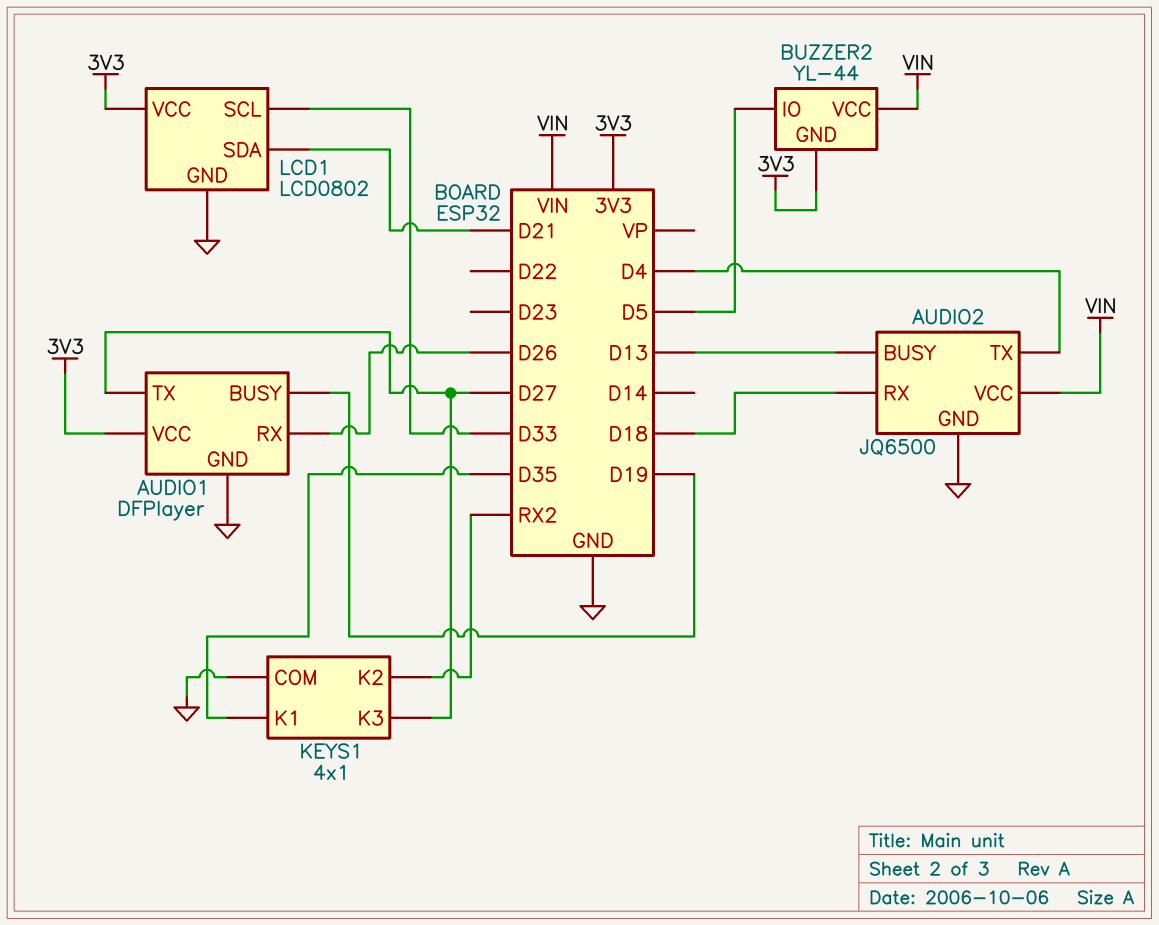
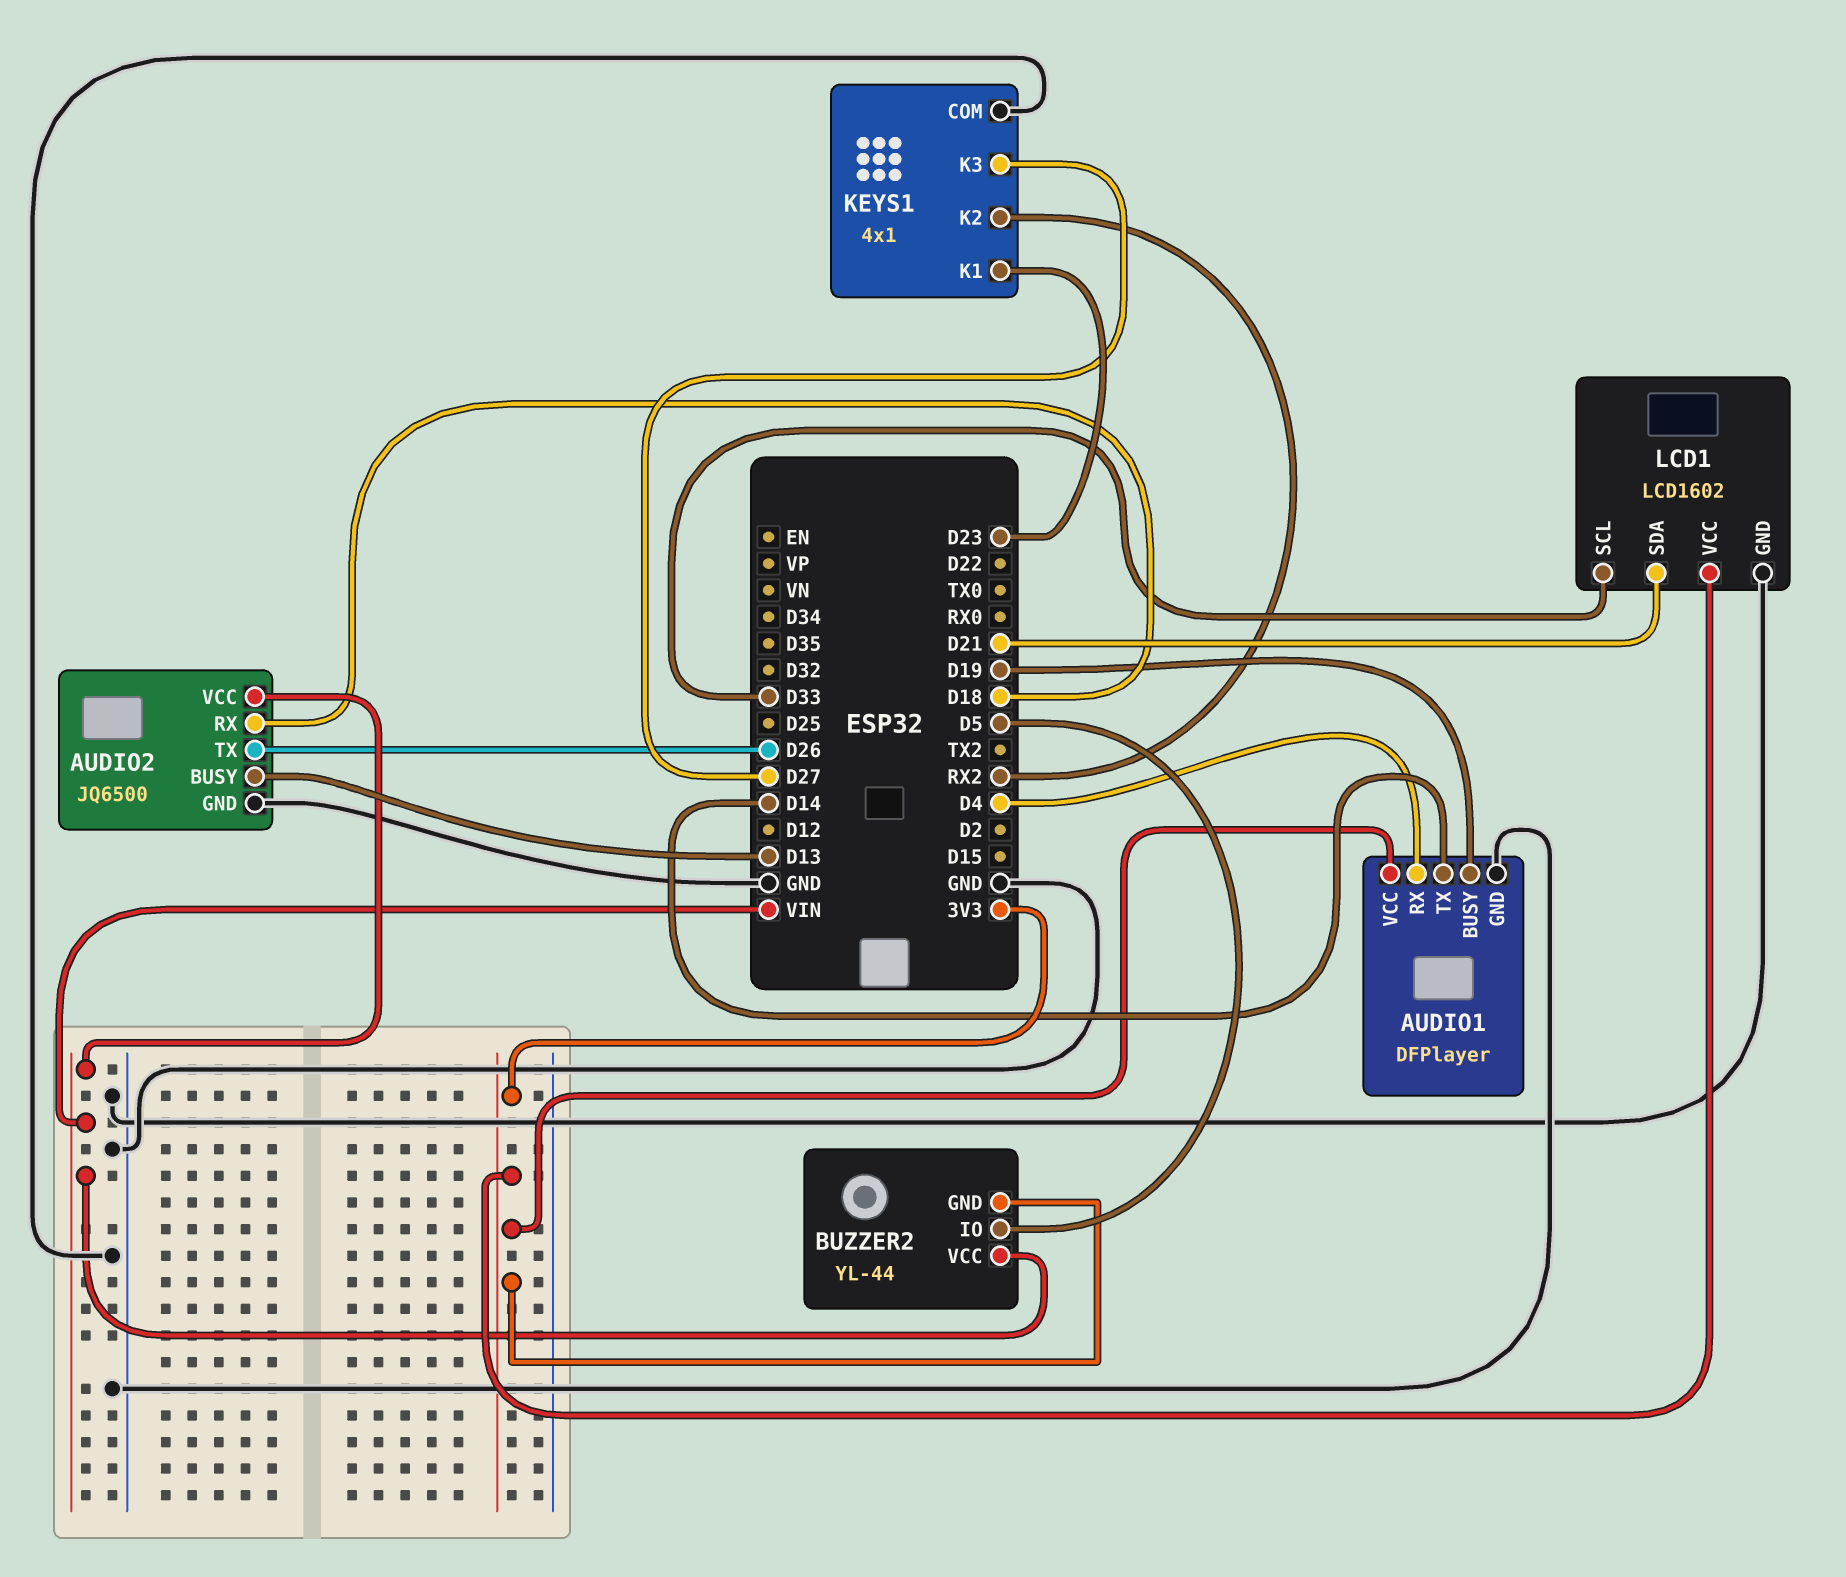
AUDIO1 pin RX: D26 -> D4
AUDIO1 pin TX: D27 -> D14
AUDIO2 pin TX: D4 -> D26
KEYS1 pin K1: D35 -> D23
LCD1: LCD0802 -> LCD1602

